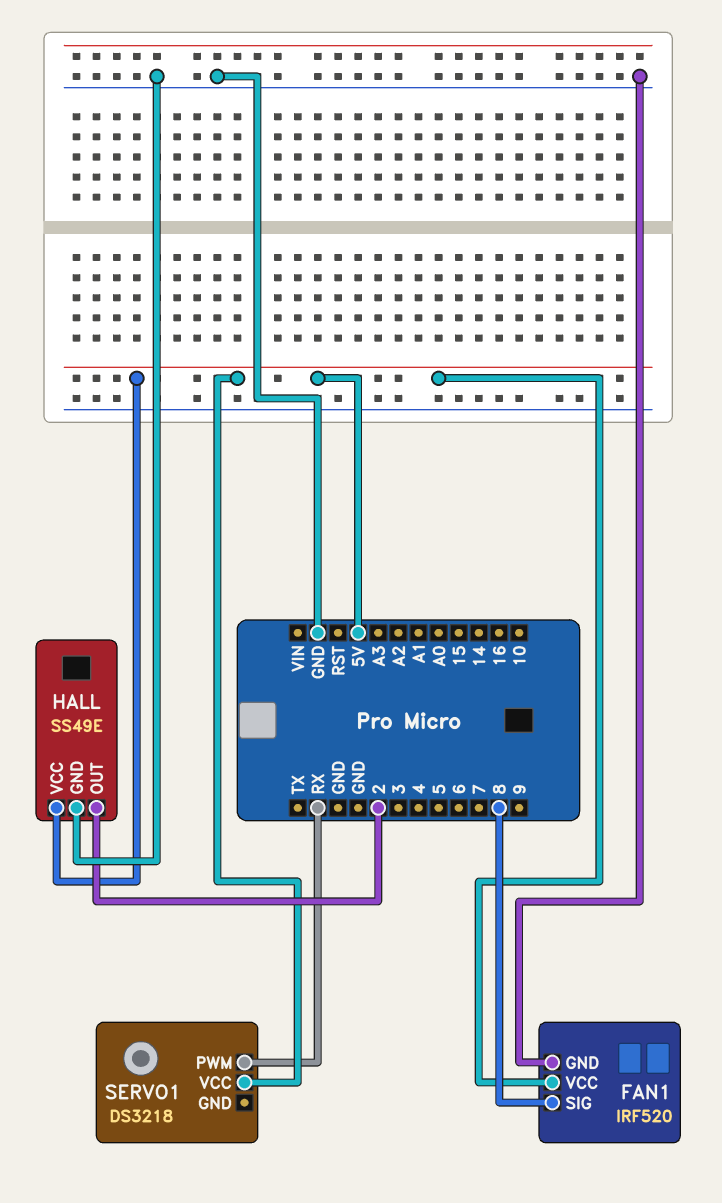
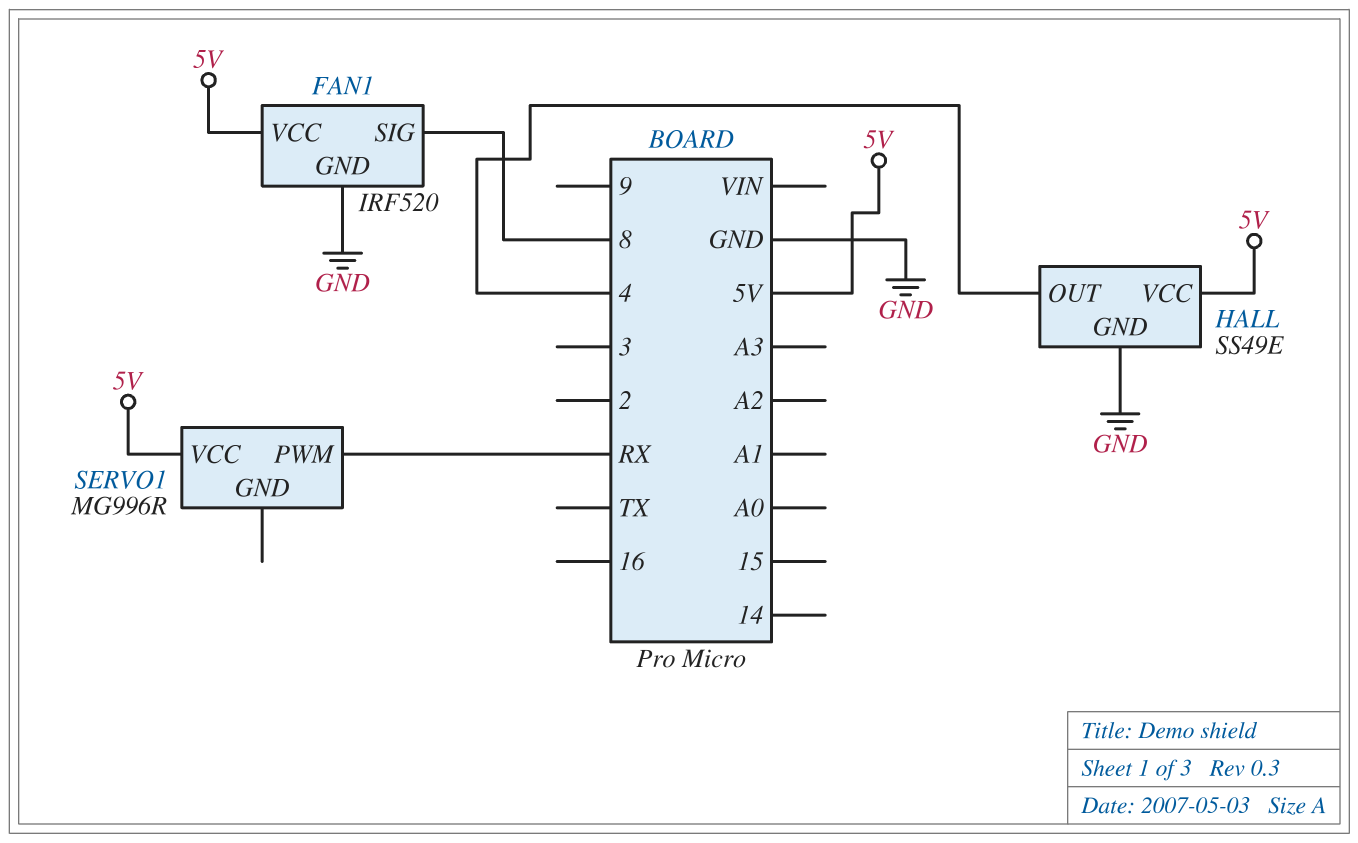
HALL pin OUT: 2 -> 4
SERVO1: DS3218 -> MG996R

